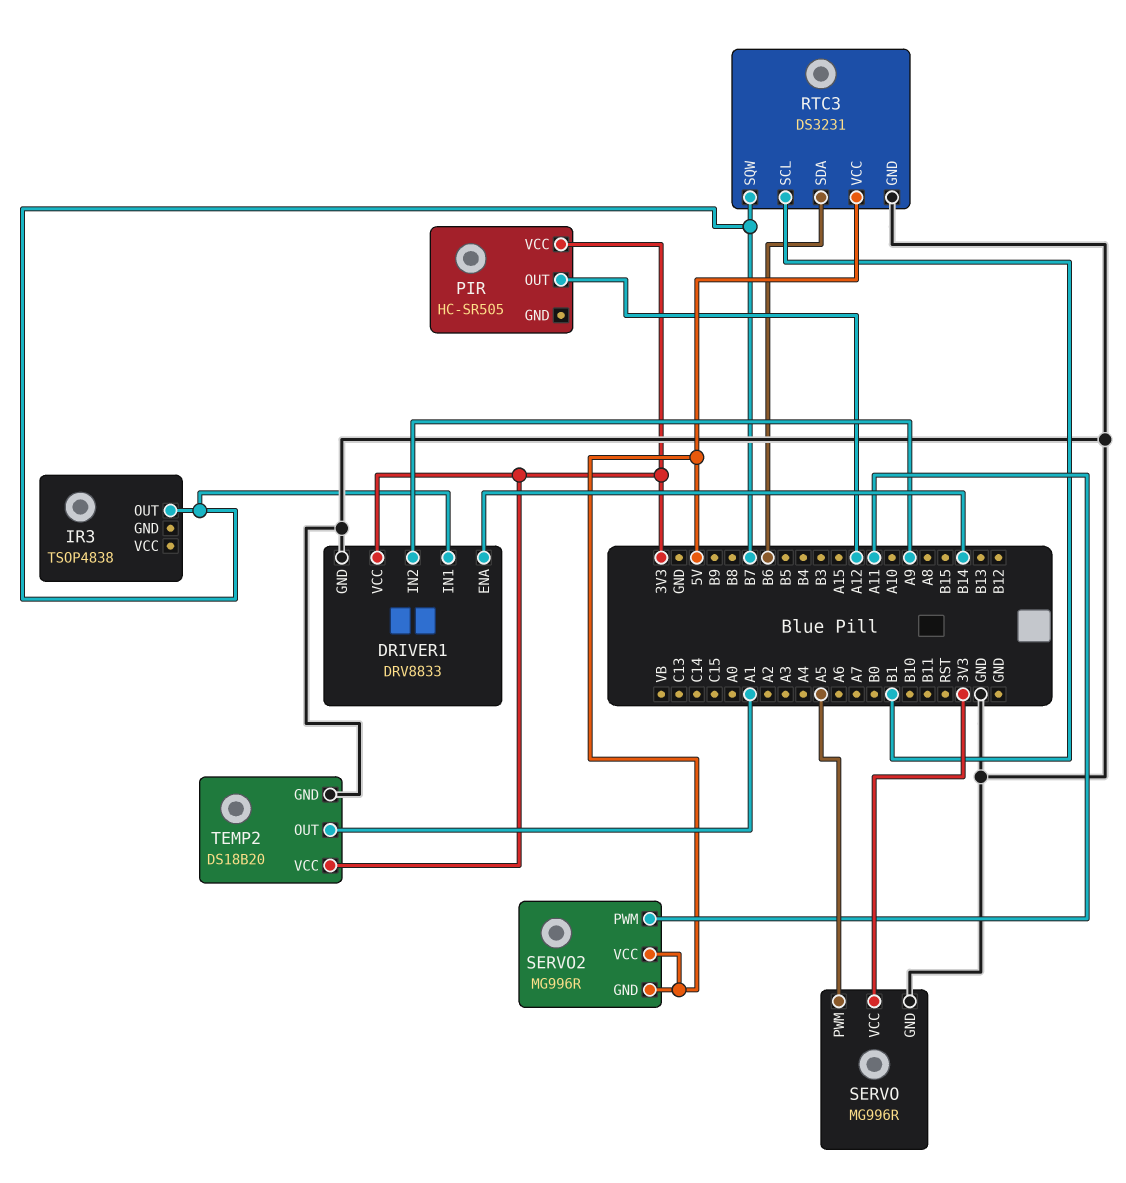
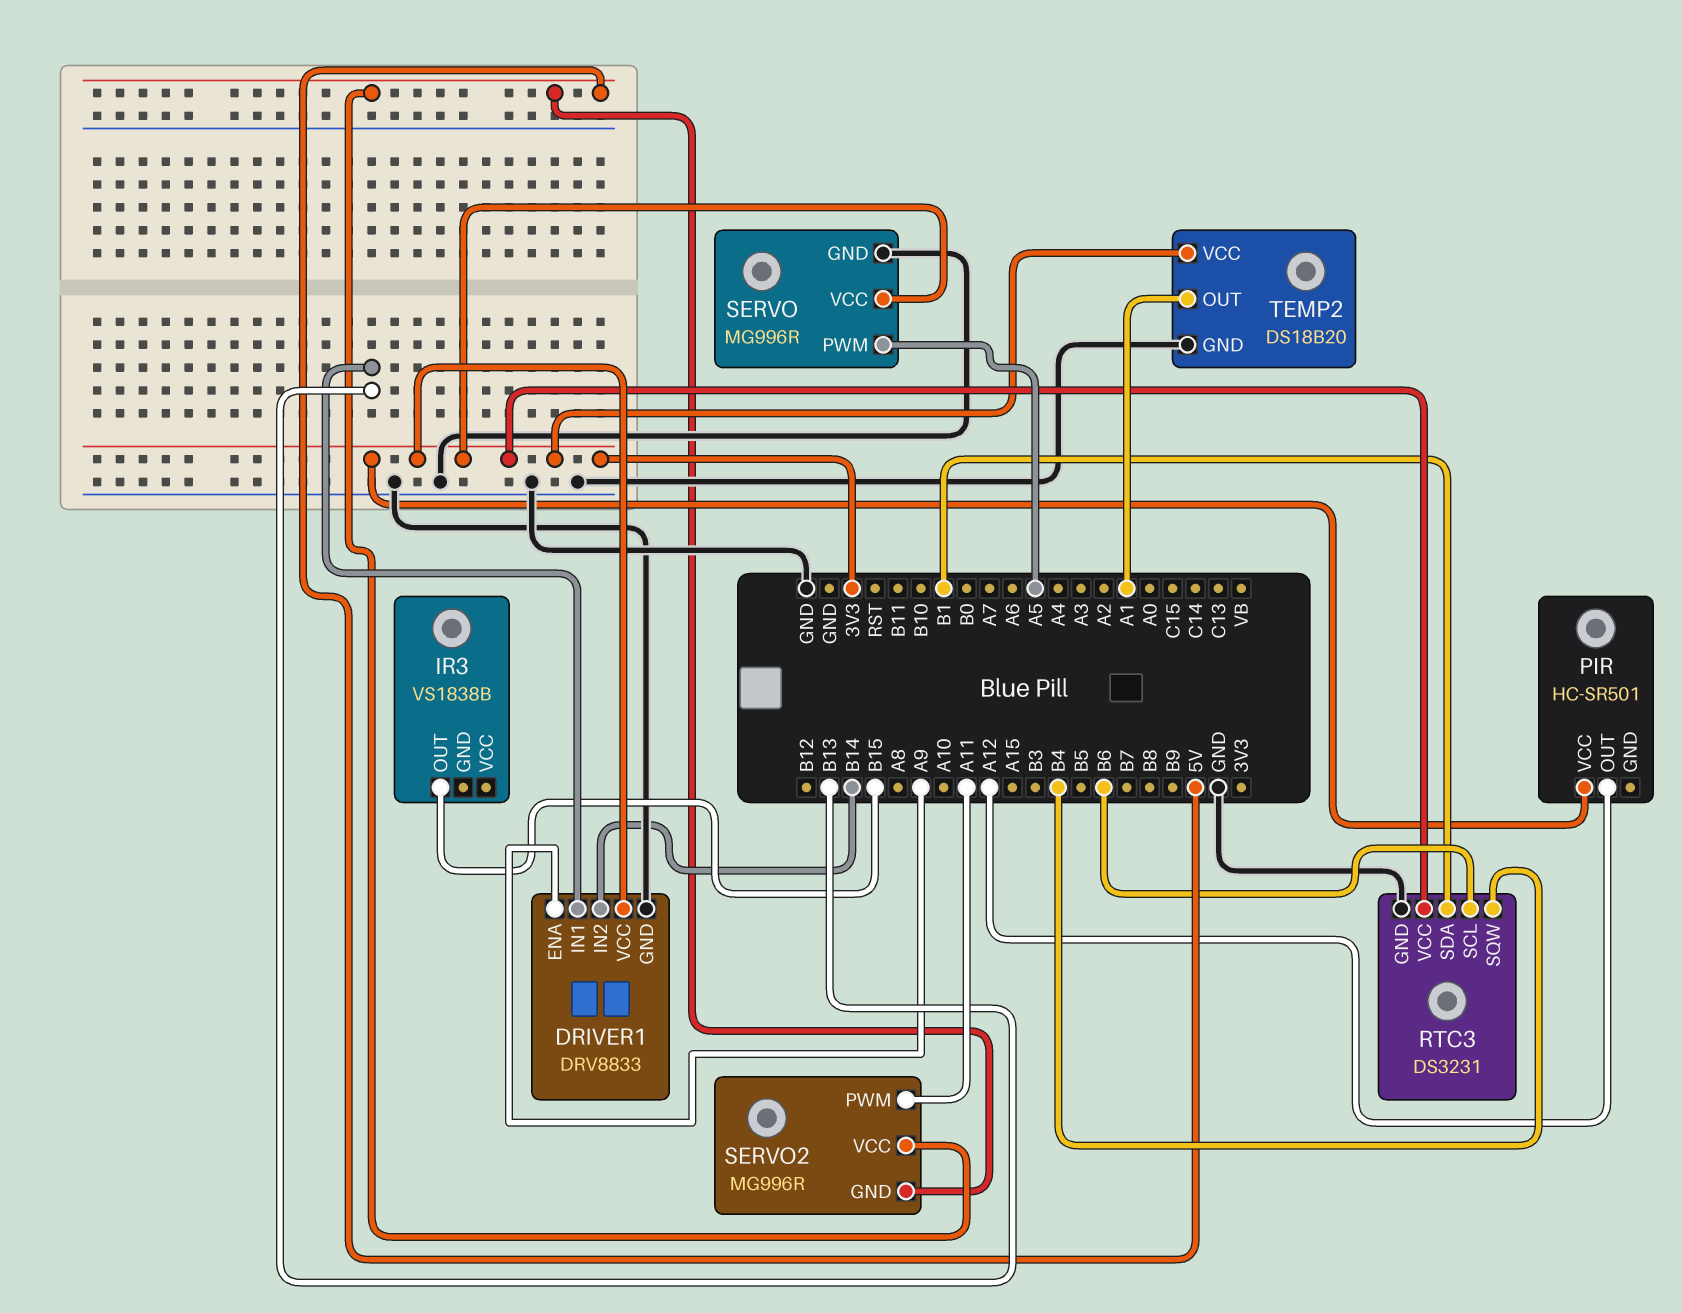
DRIVER1 pin ENA: B14 -> A9
DRIVER1 pin IN1: B7 -> B13
DRIVER1 pin IN2: A9 -> B14
IR3: TSOP4838 -> VS1838B
IR3 pin OUT: B7 -> B15
PIR: HC-SR505 -> HC-SR501
RTC3 pin SCL: B1 -> B6
RTC3 pin SDA: B6 -> B1
RTC3 pin SQW: B7 -> B4
RTC3 pin VCC: 5V -> 3V3

